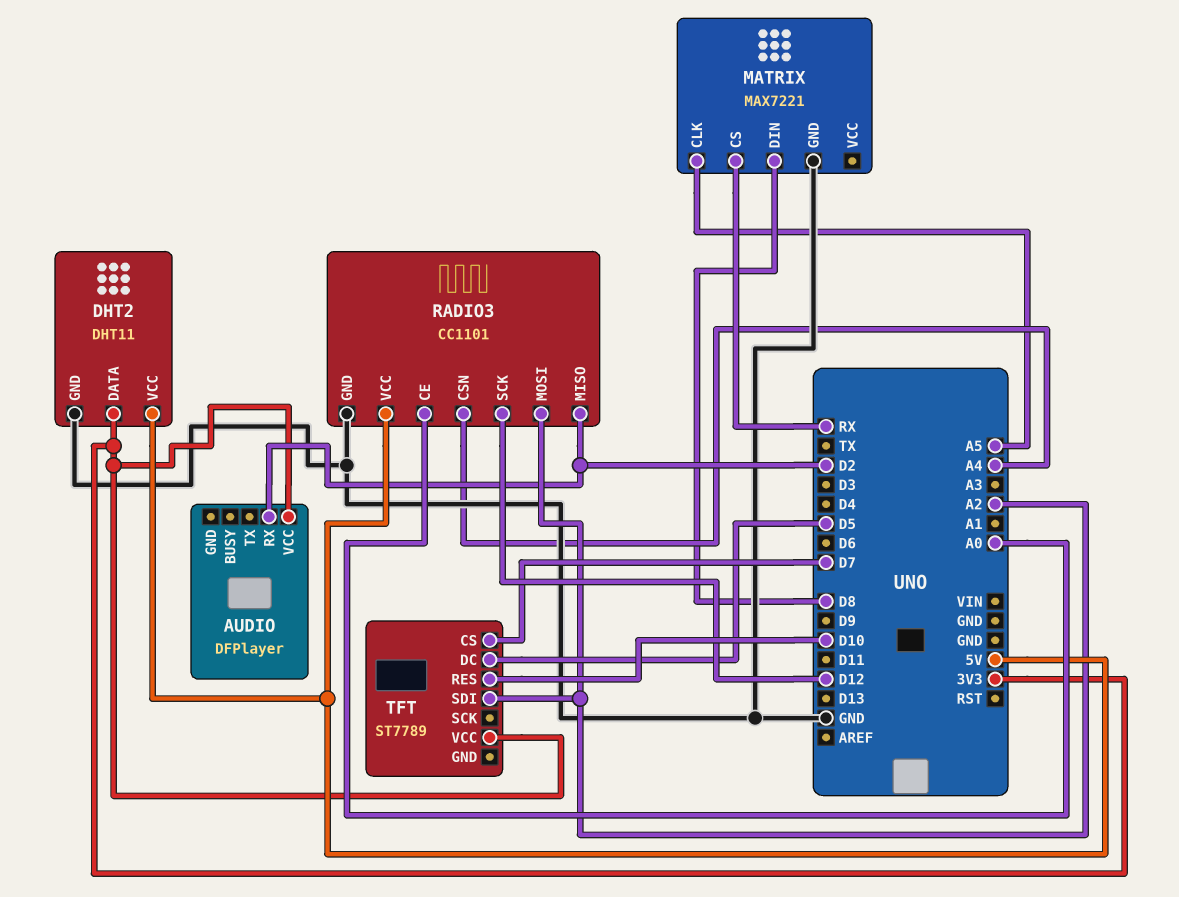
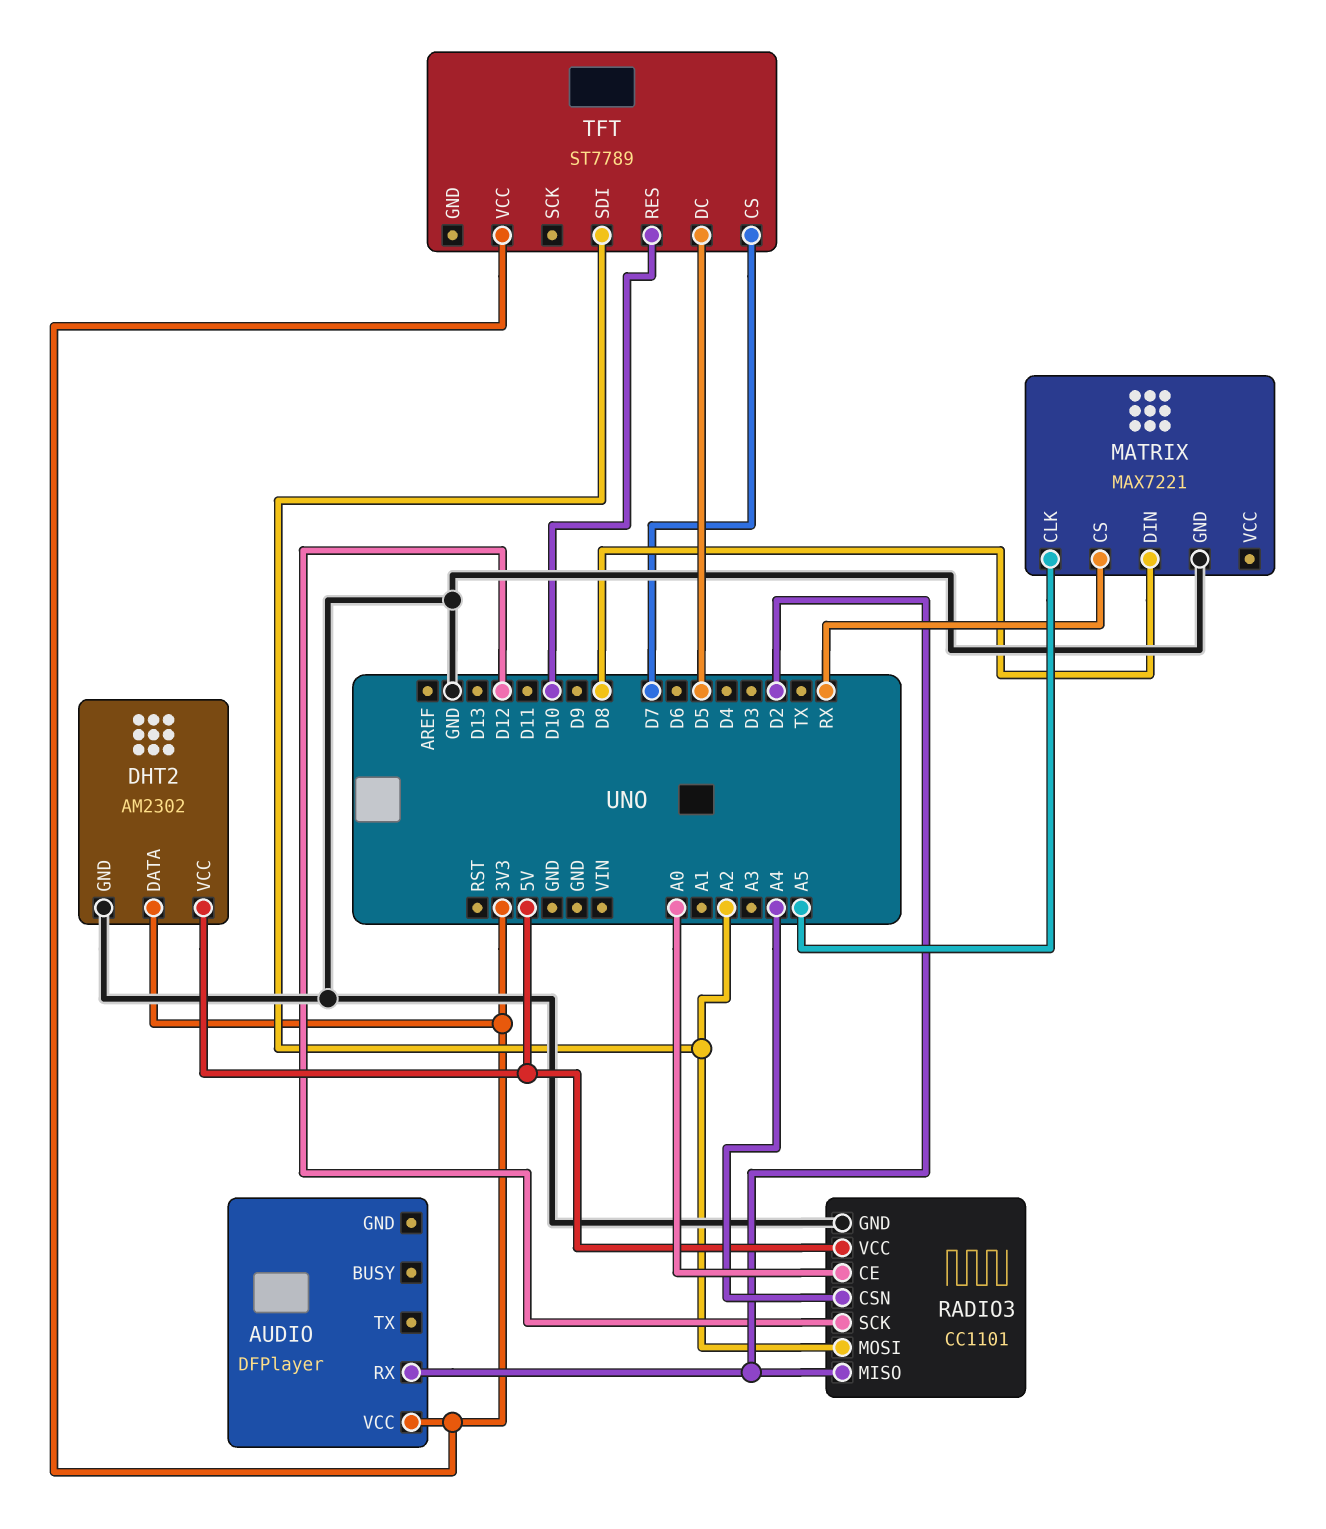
DHT2: DHT11 -> AM2302

